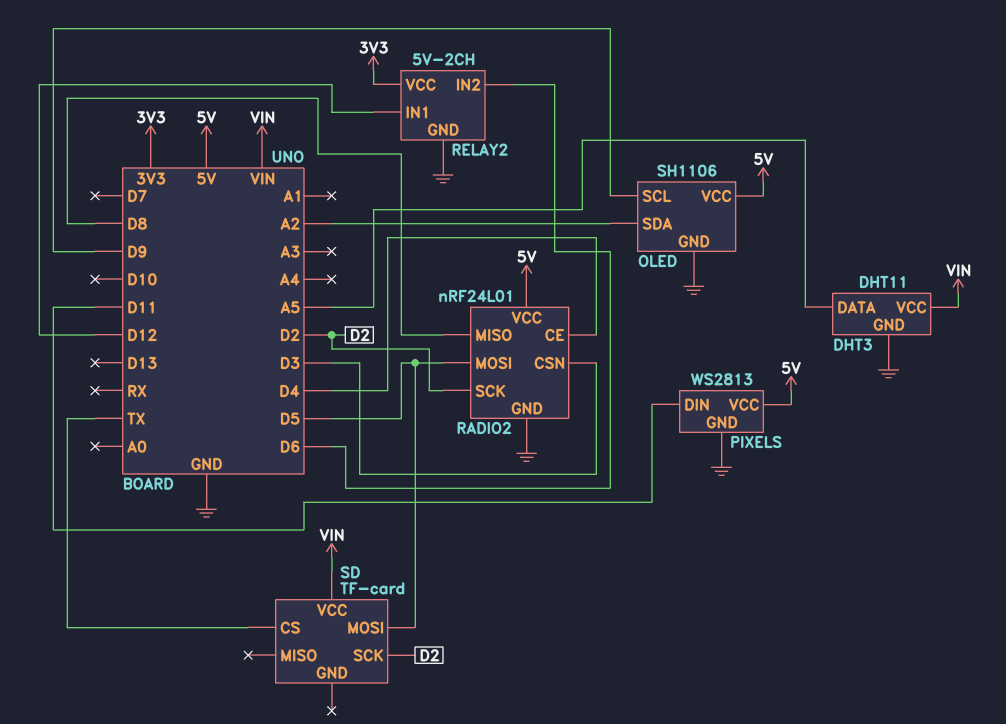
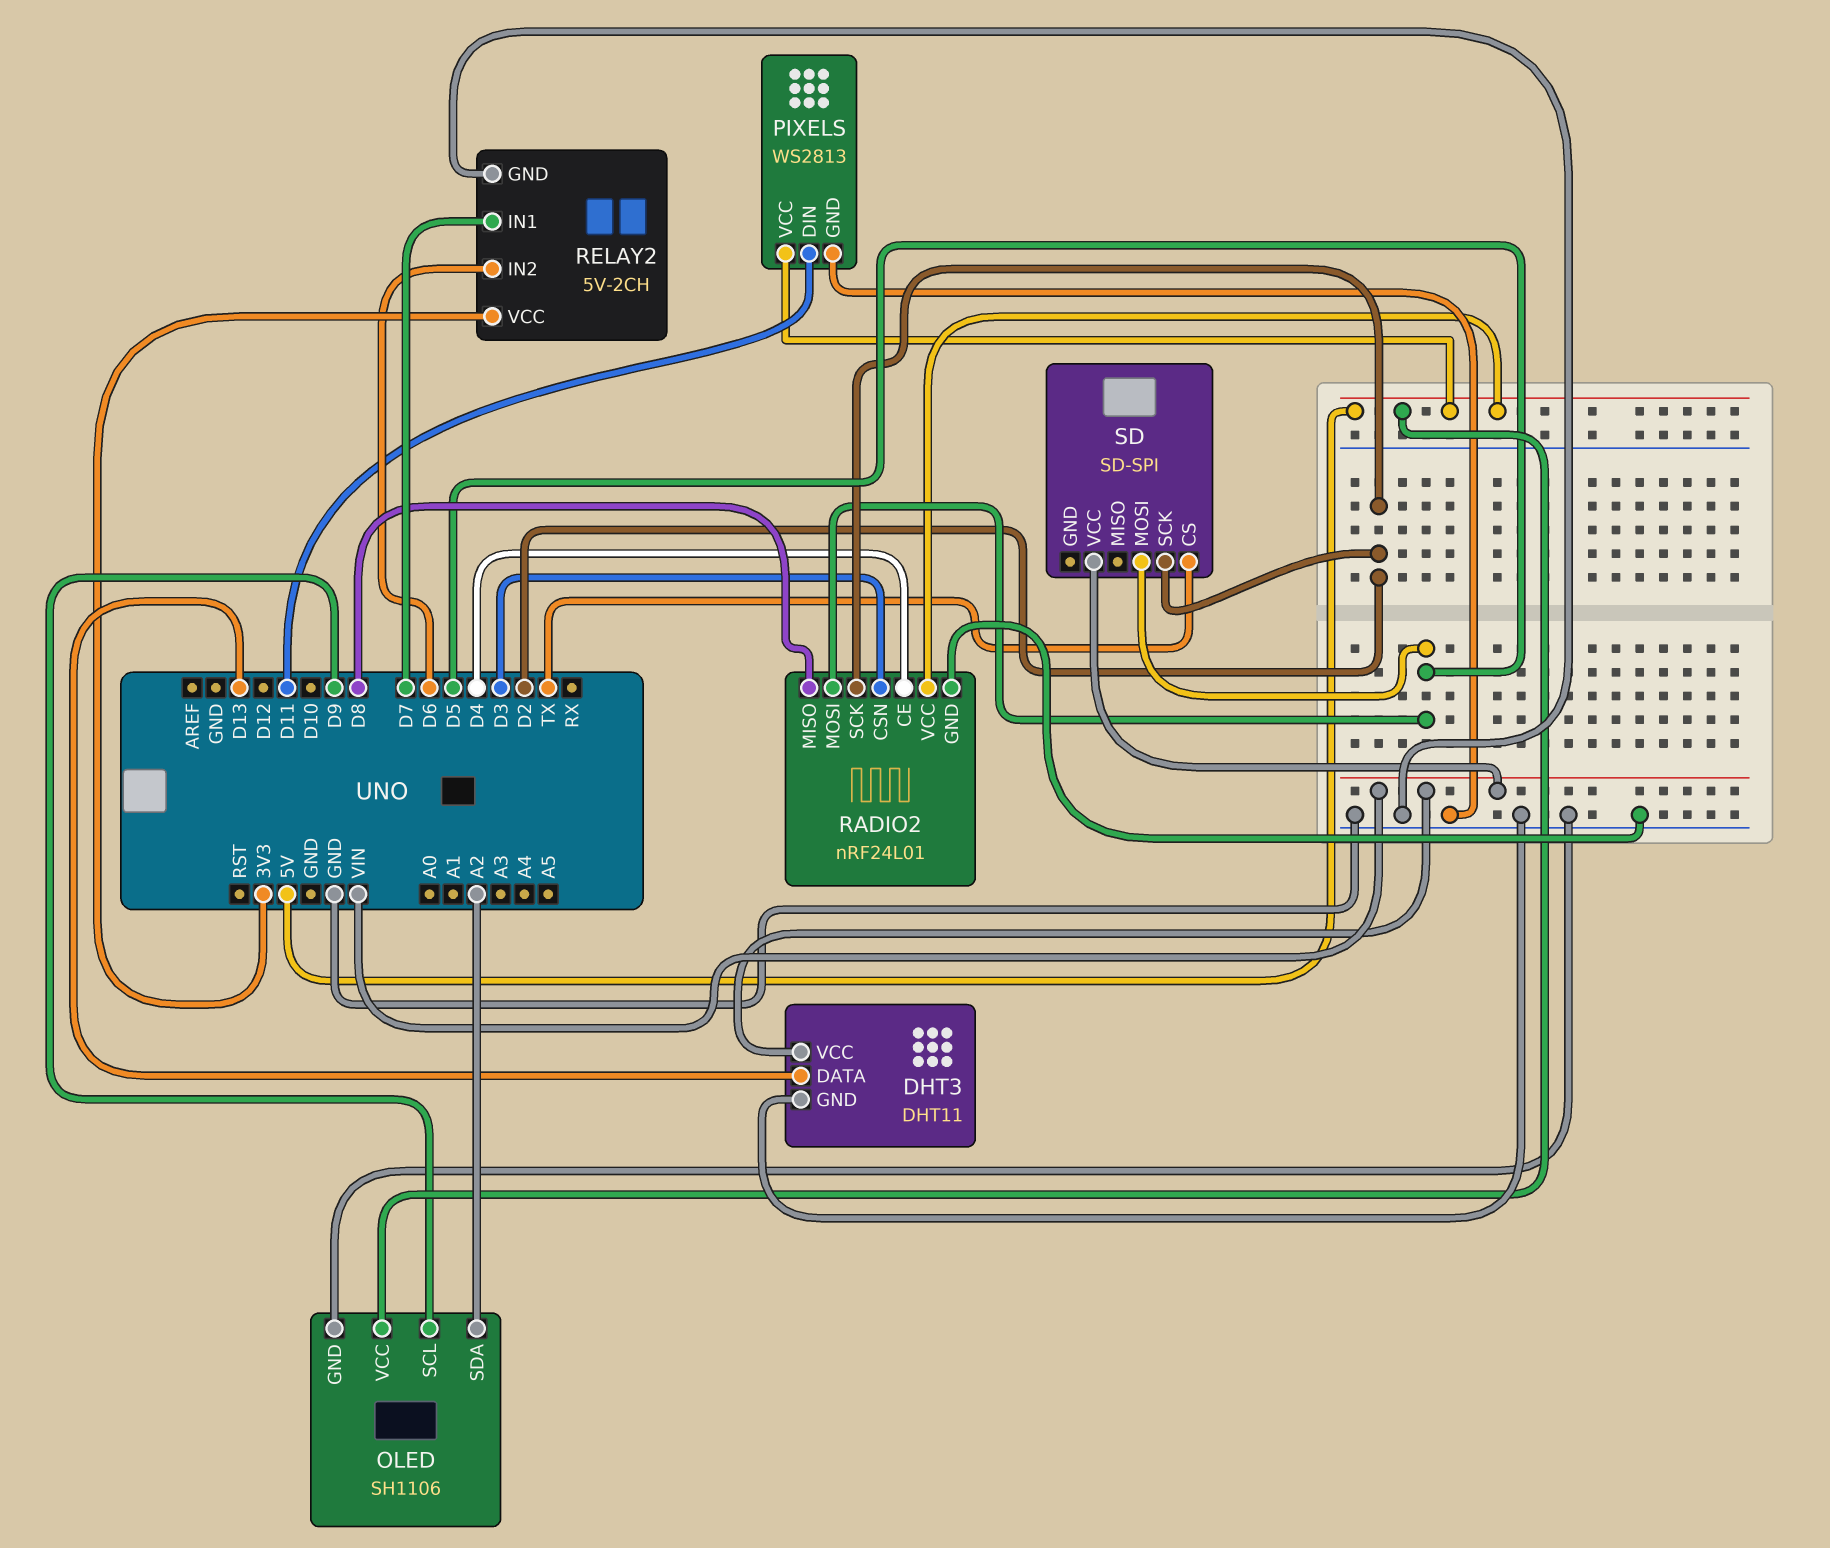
DHT3 pin DATA: A5 -> D13
RELAY2 pin IN1: D12 -> D7
SD: TF-card -> SD-SPI

